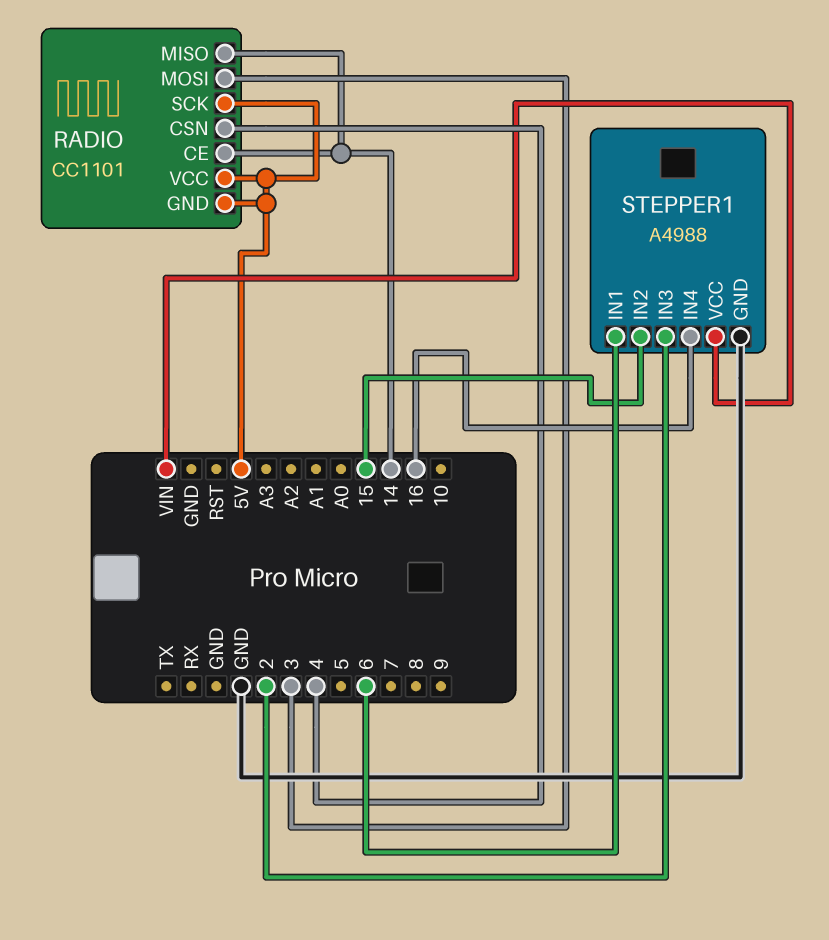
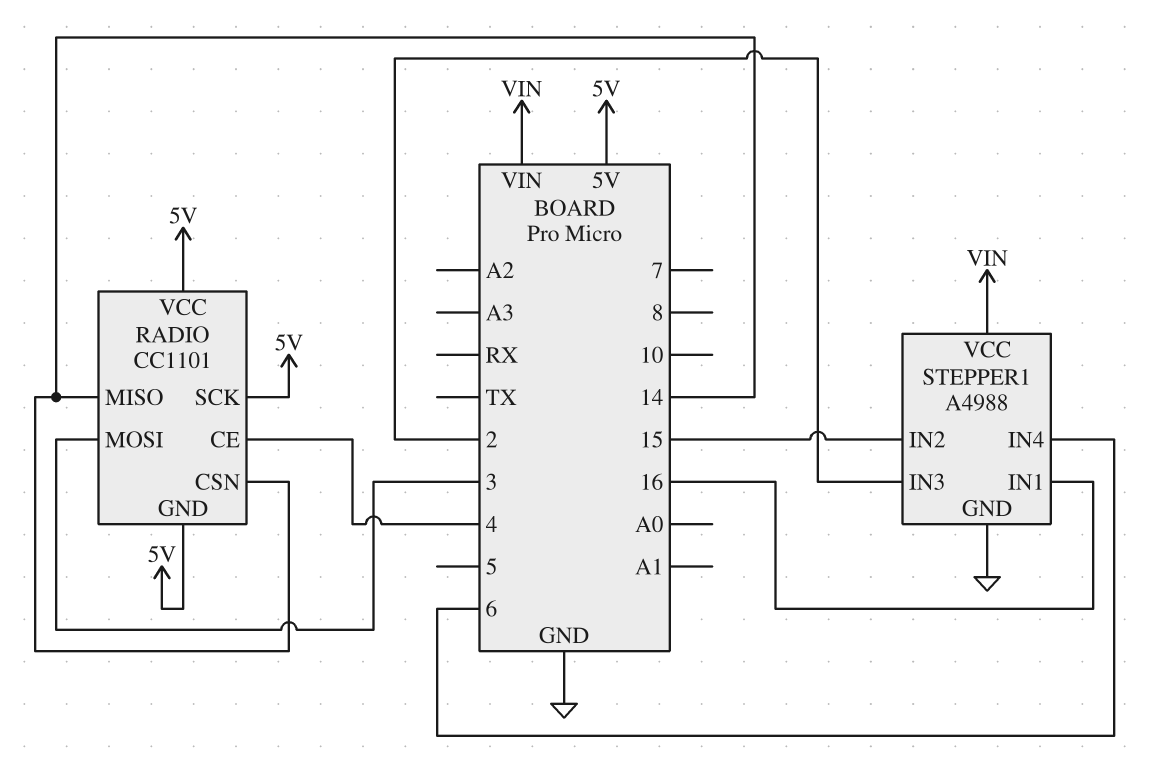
RADIO pin CE: 14 -> 4
RADIO pin CSN: 4 -> 14
STEPPER1 pin IN1: 6 -> 16
STEPPER1 pin IN4: 16 -> 6

